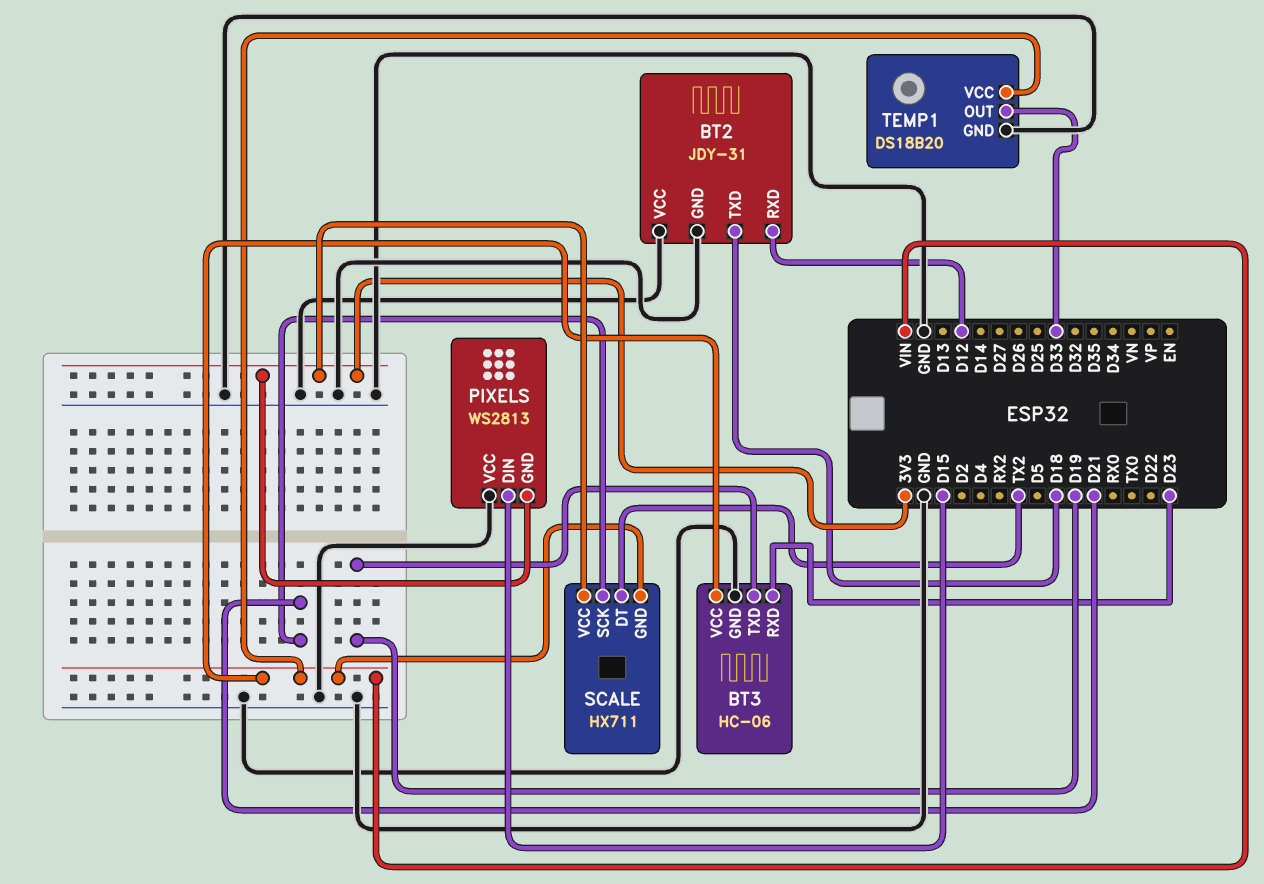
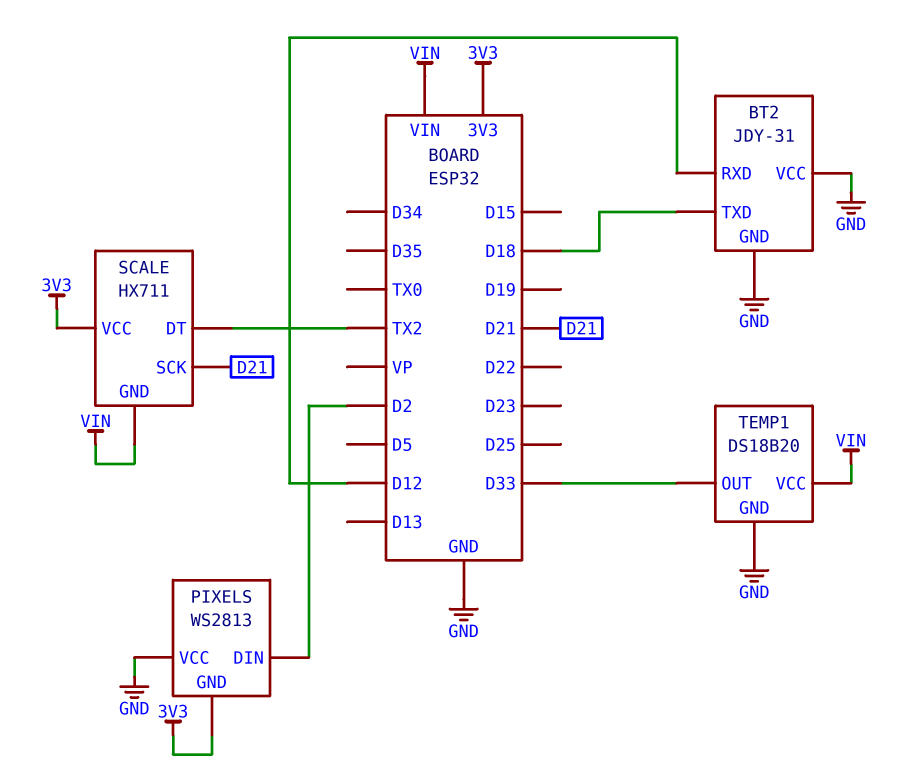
BT3: HC-06 -> none
BT3 pin GND: GND -> none
BT3 pin RXD: D23 -> none
BT3 pin TXD: D19 -> none
BT3 pin VCC: VIN -> none
PIXELS pin DIN: D15 -> D2

